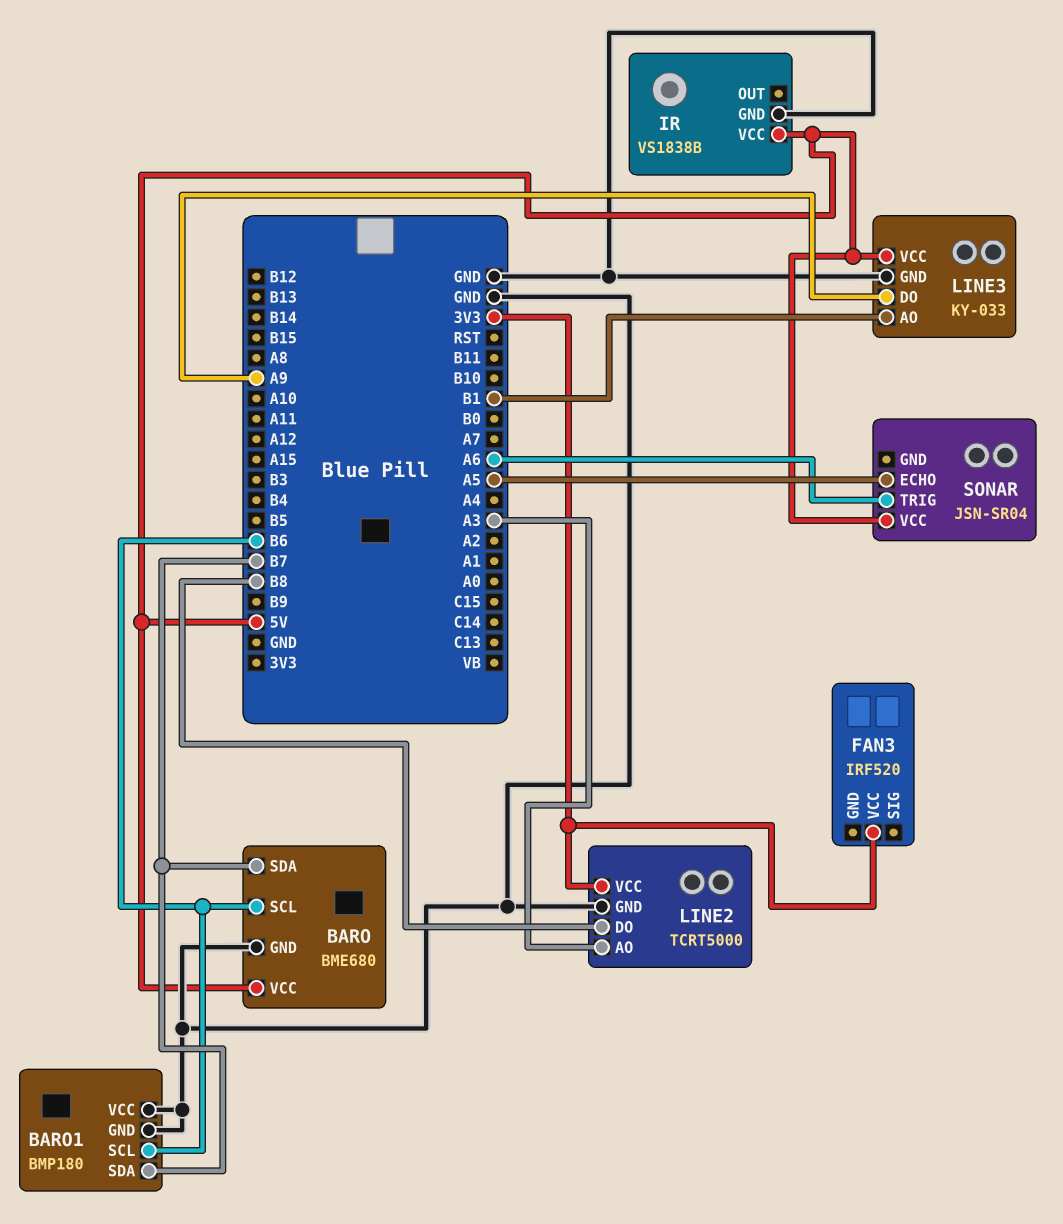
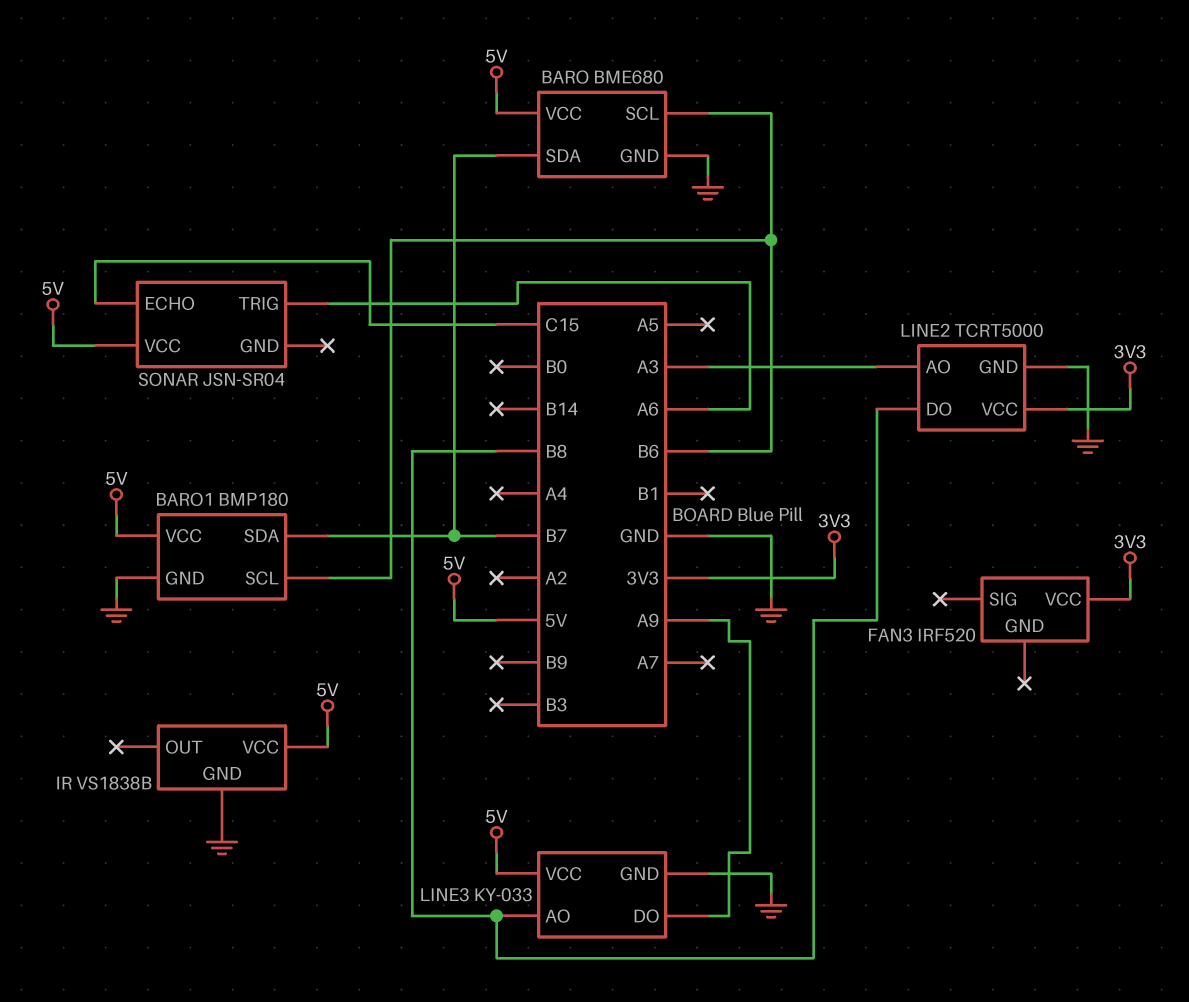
BARO1 pin VCC: GND -> 5V
LINE3 pin AO: B1 -> B8
SONAR pin ECHO: A5 -> C15

